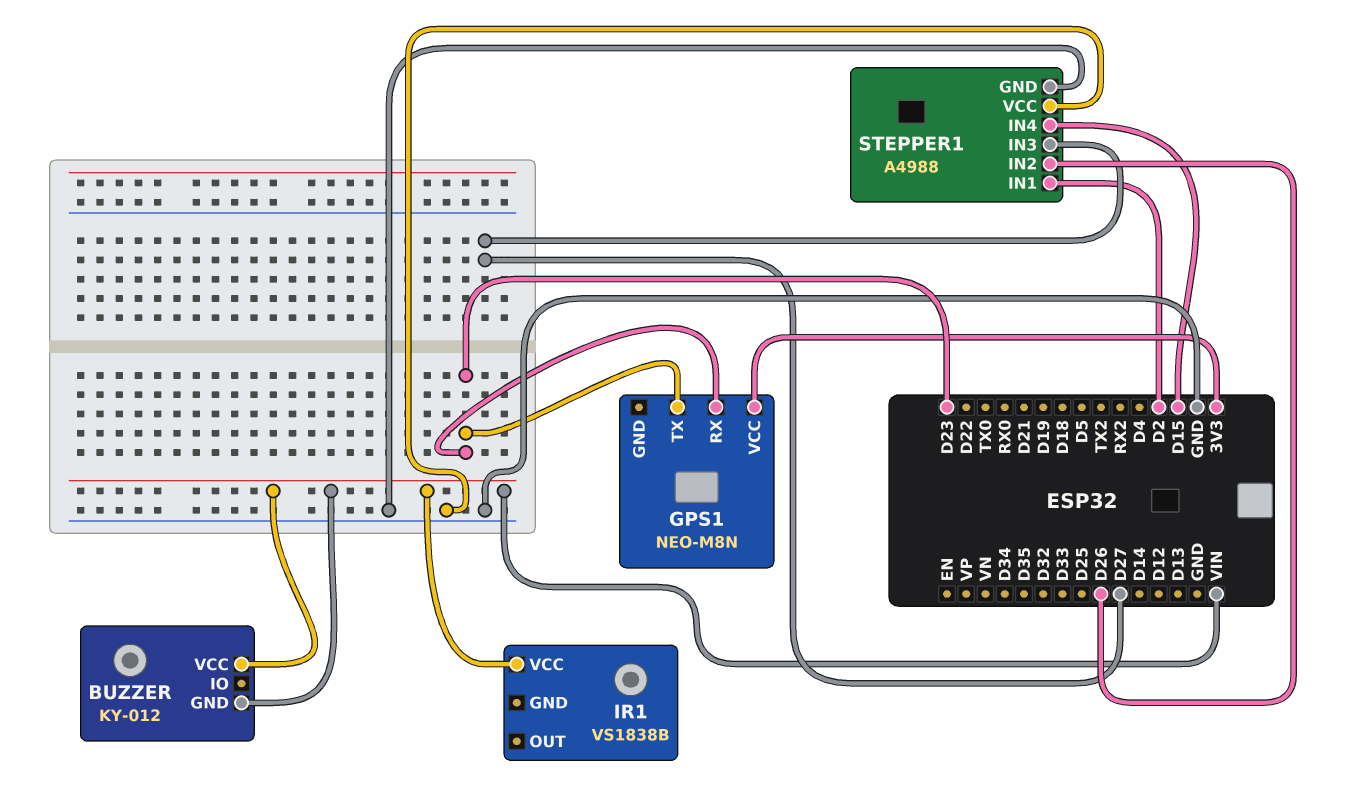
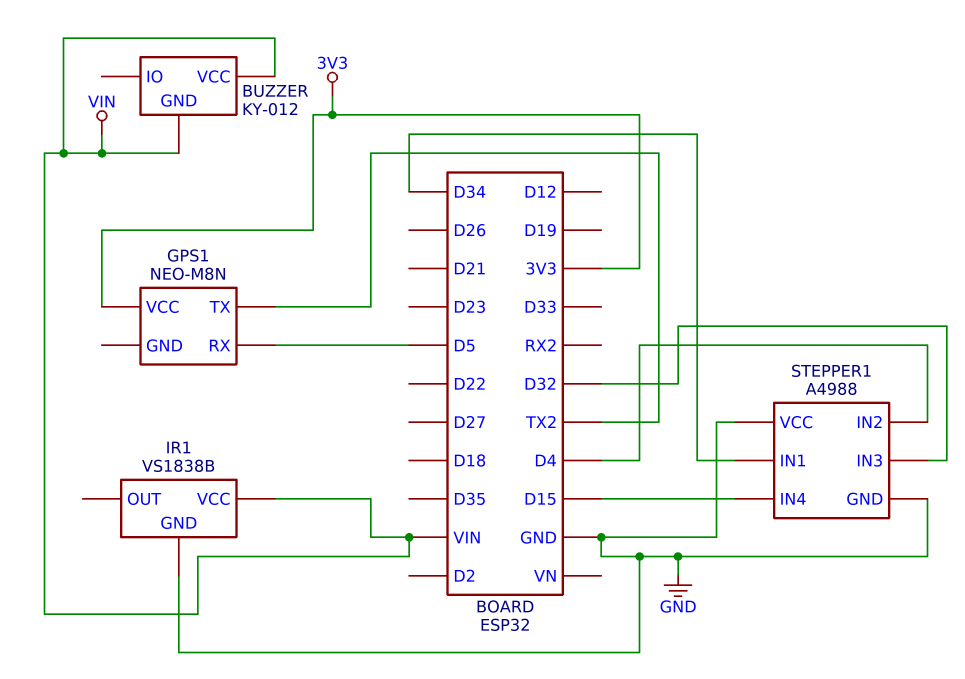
GPS1 pin RX: D23 -> D5
GPS1 pin TX: D23 -> TX2
IR1 pin GND: none -> GND
STEPPER1 pin IN1: D2 -> D34
STEPPER1 pin IN2: D26 -> D4
STEPPER1 pin IN3: D27 -> D32

